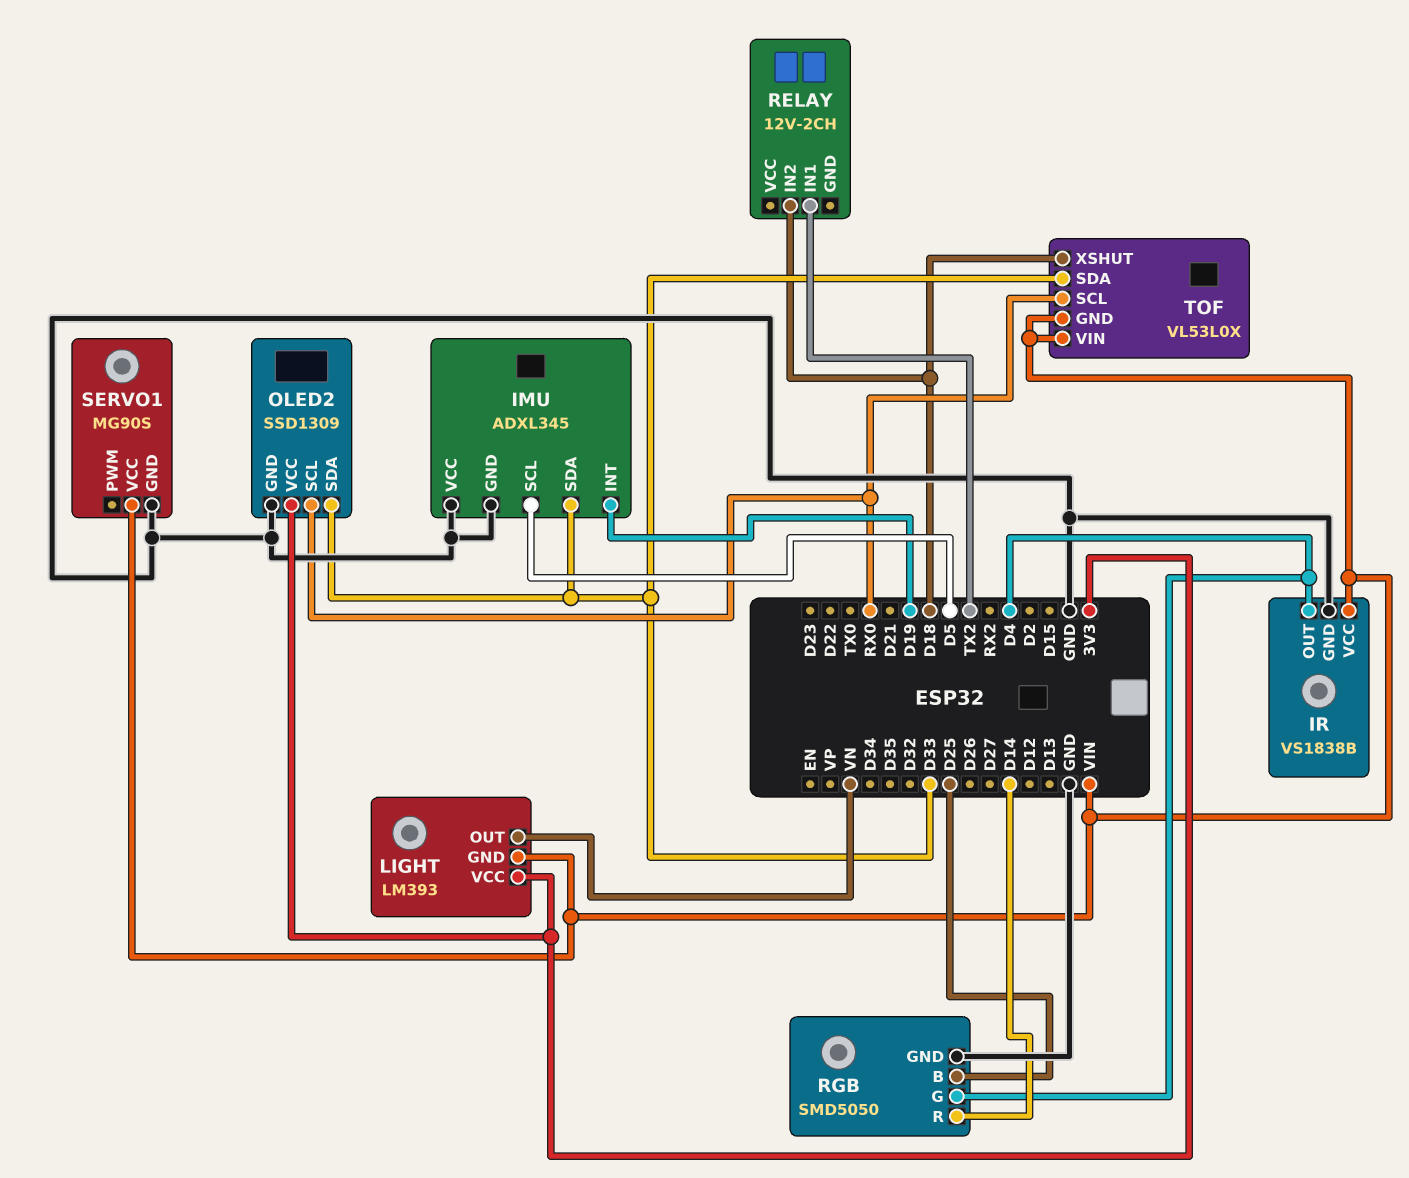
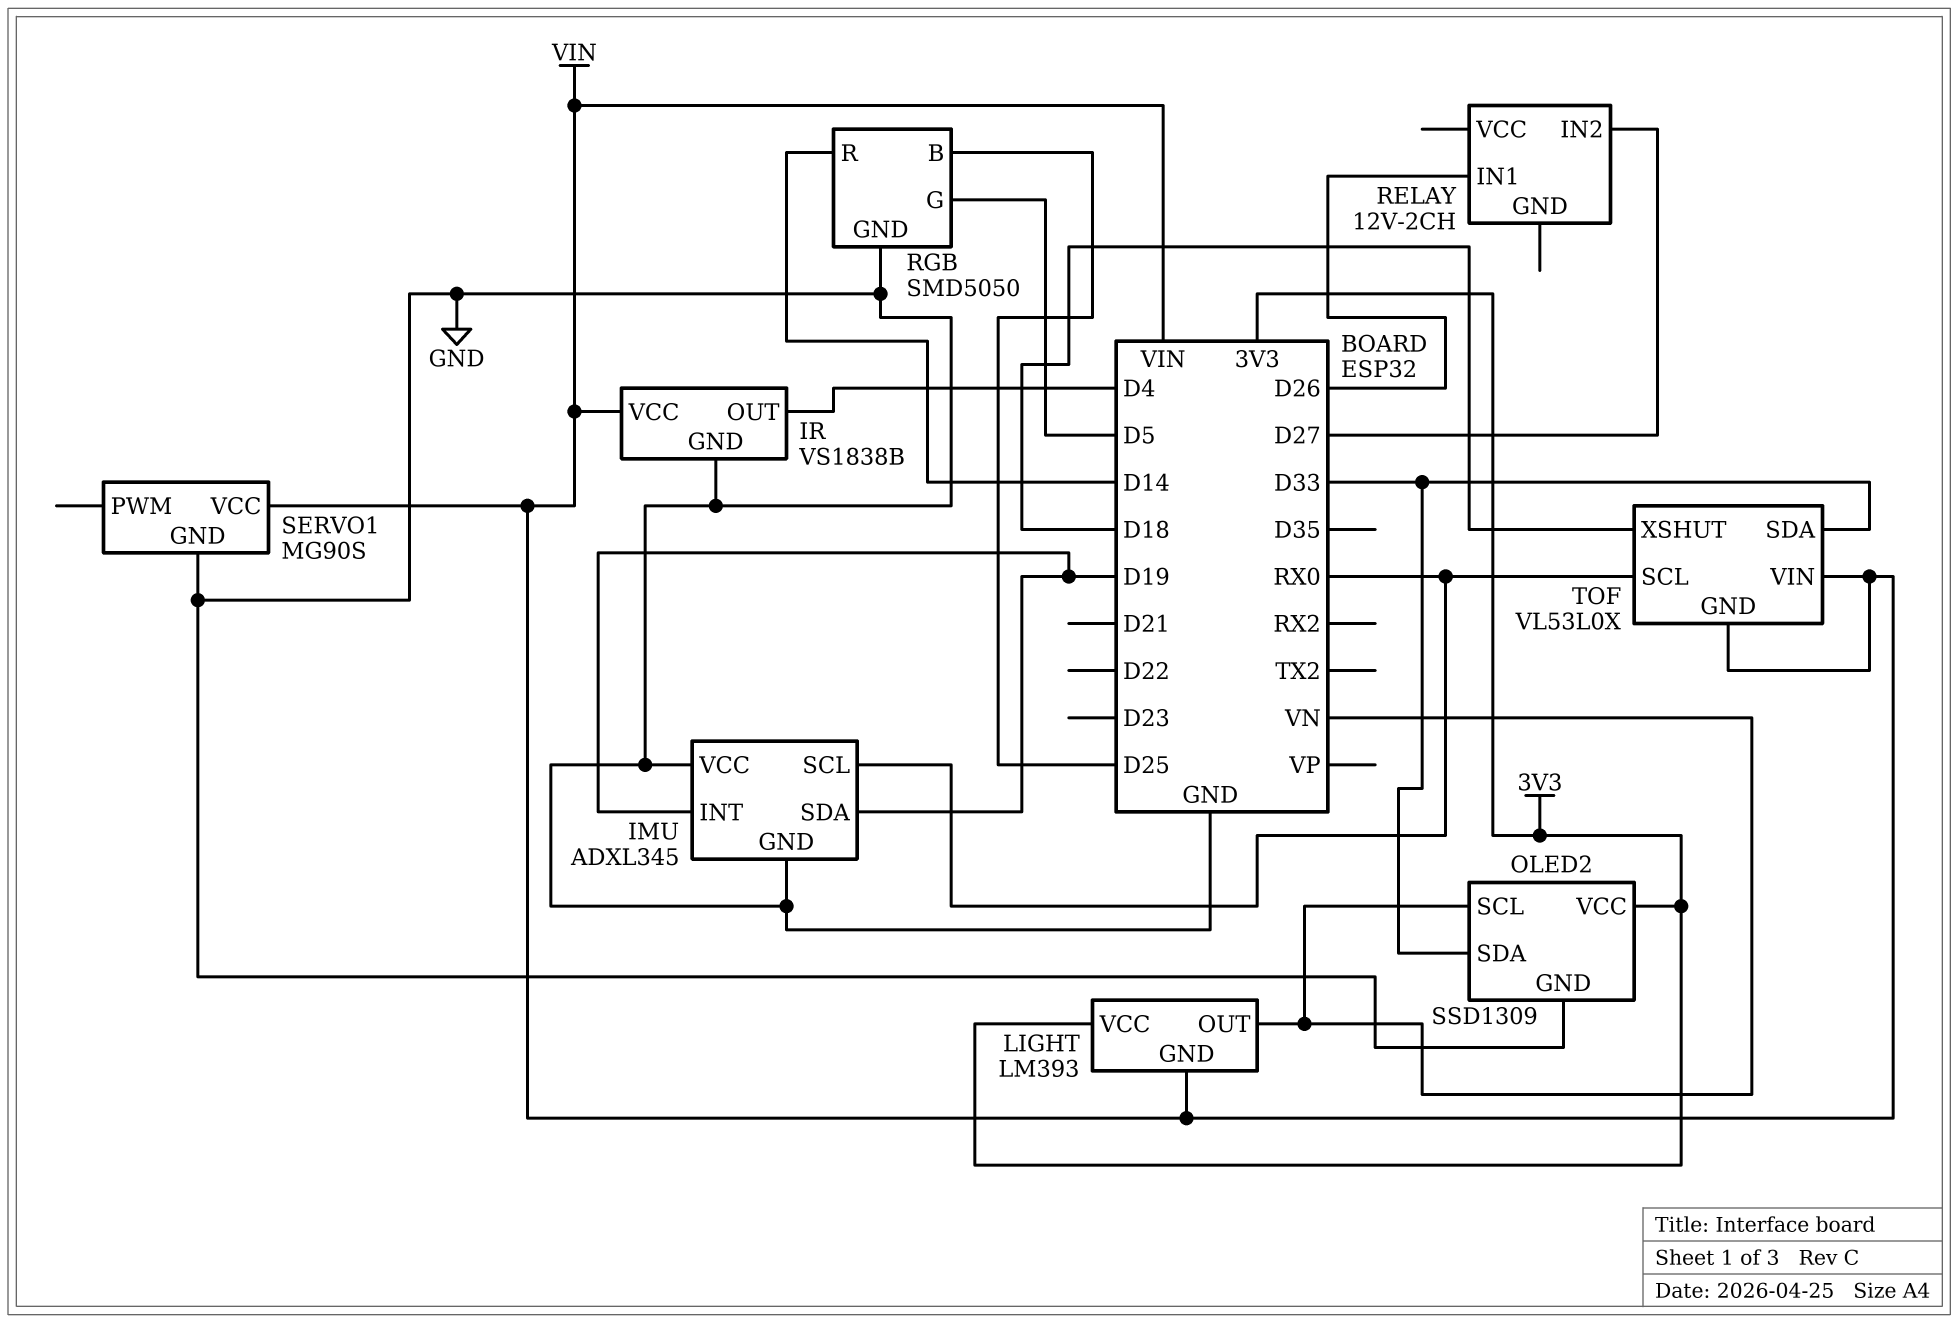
IMU pin SCL: D5 -> RX0
IMU pin SDA: D33 -> D19
OLED2 pin SCL: RX0 -> VN
RELAY pin IN1: TX2 -> D26
RELAY pin IN2: D18 -> D27
RGB pin G: D4 -> D5

